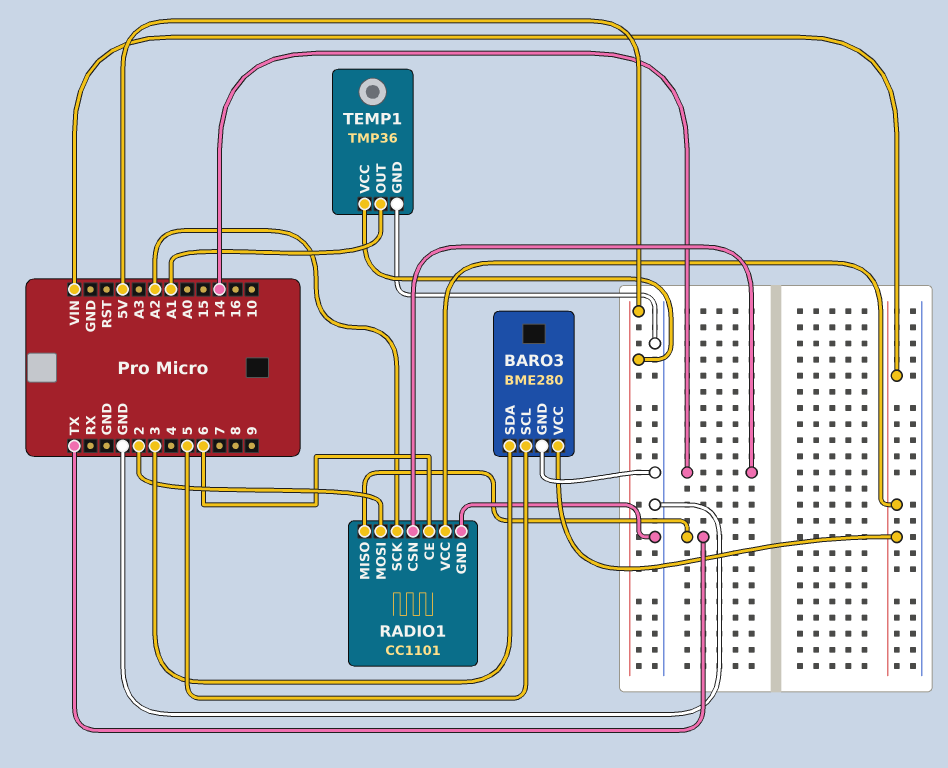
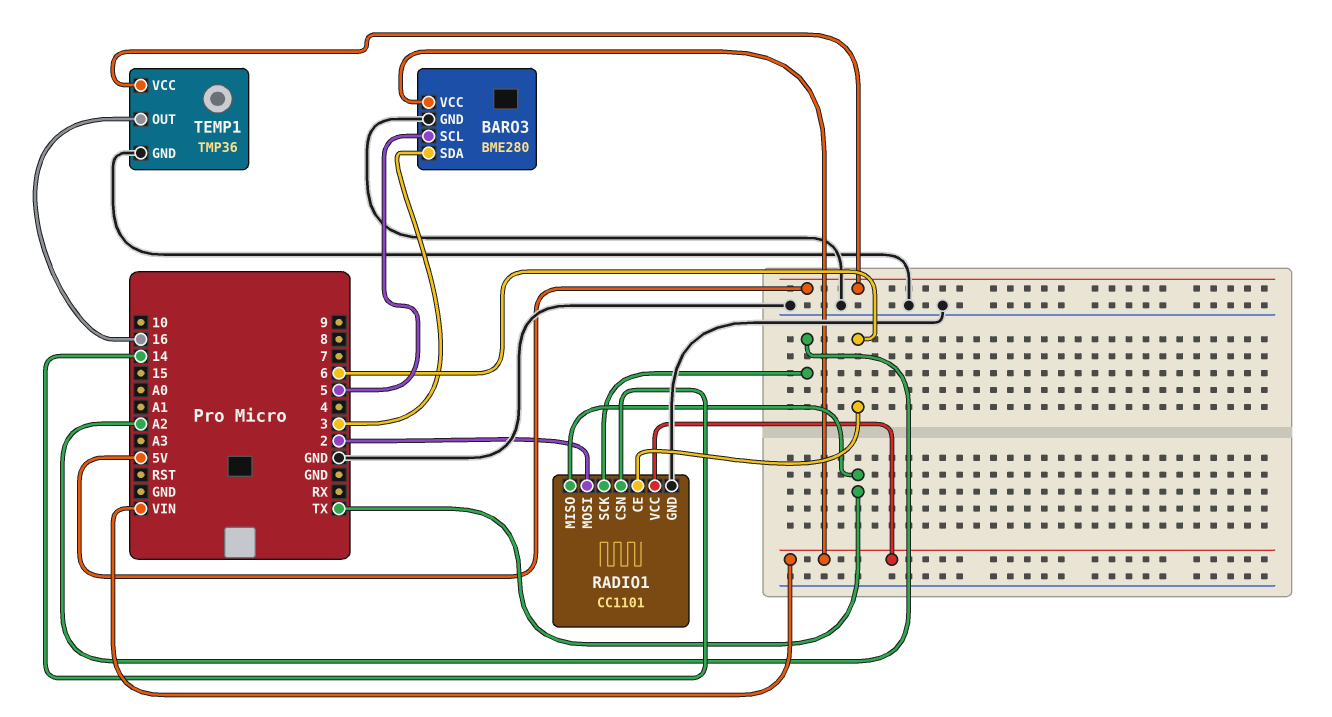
TEMP1 pin OUT: A1 -> 16

